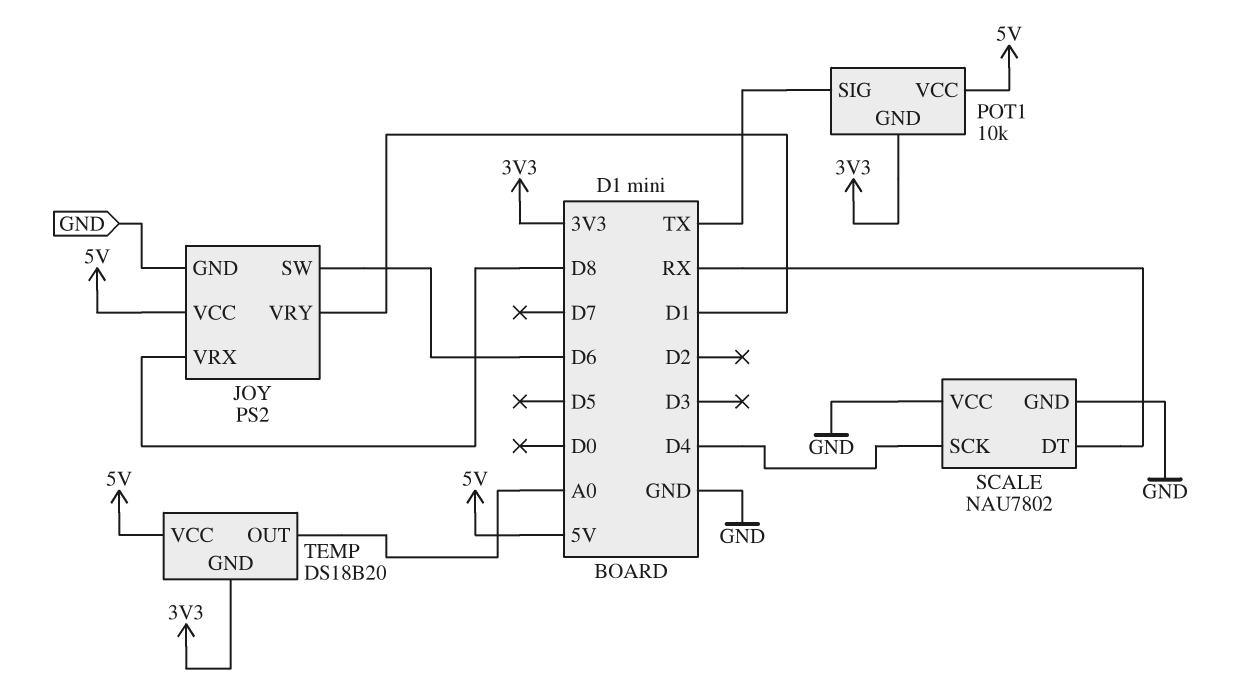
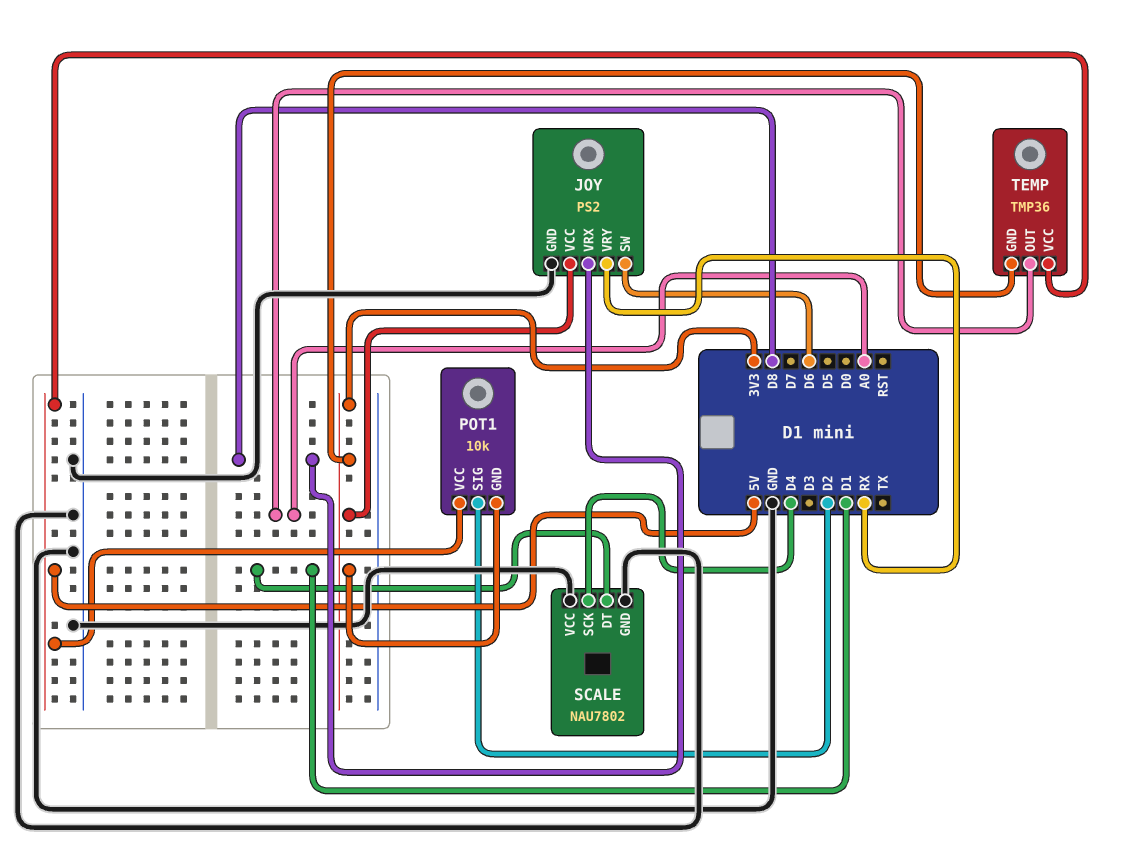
JOY pin VCC: 5V -> 3V3
JOY pin VRY: D1 -> RX
POT1 pin SIG: TX -> D2
SCALE pin DT: RX -> D1
TEMP: DS18B20 -> TMP36

